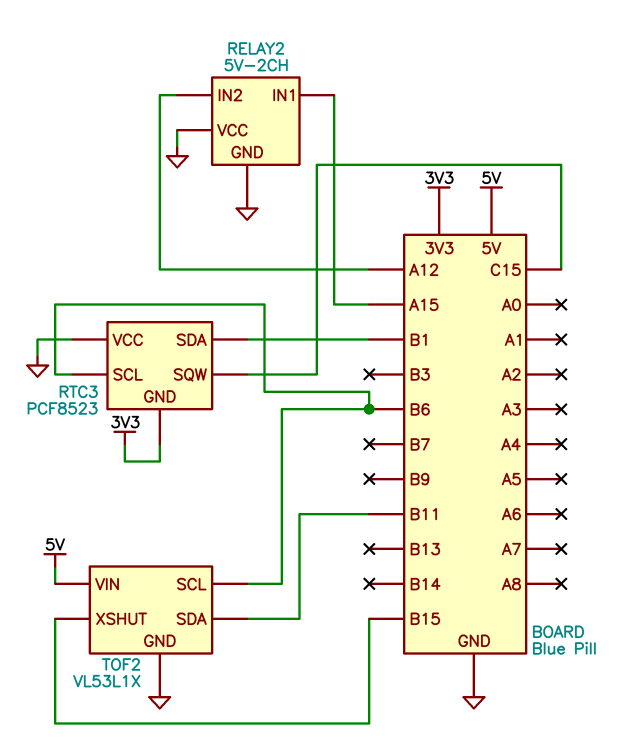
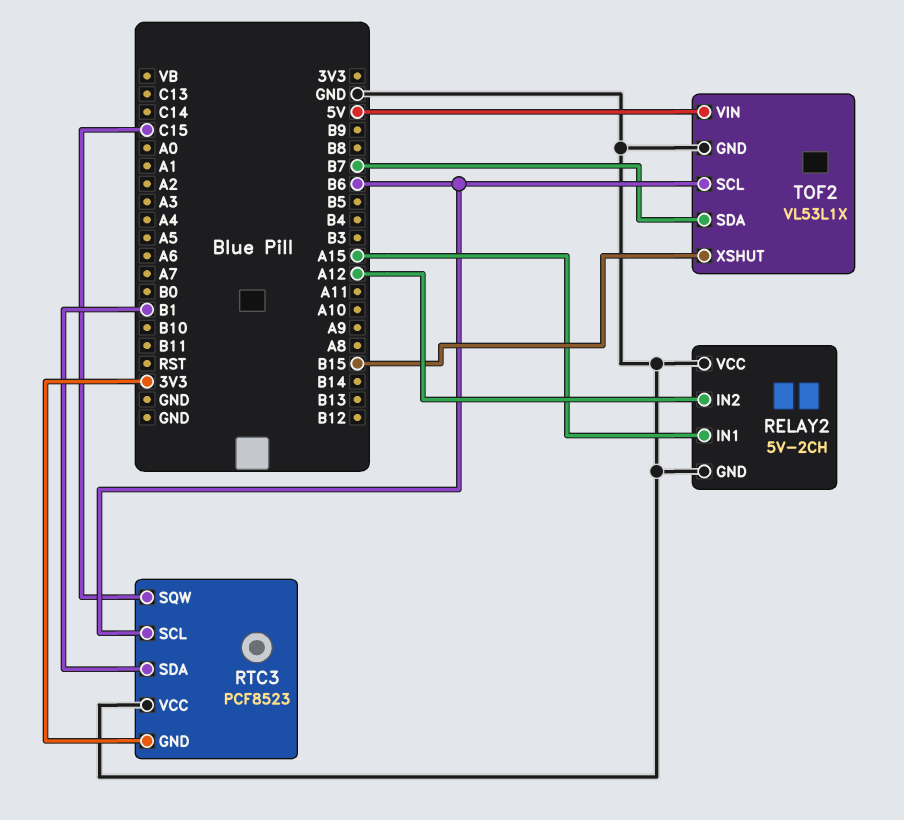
TOF2 pin SDA: B11 -> B7

